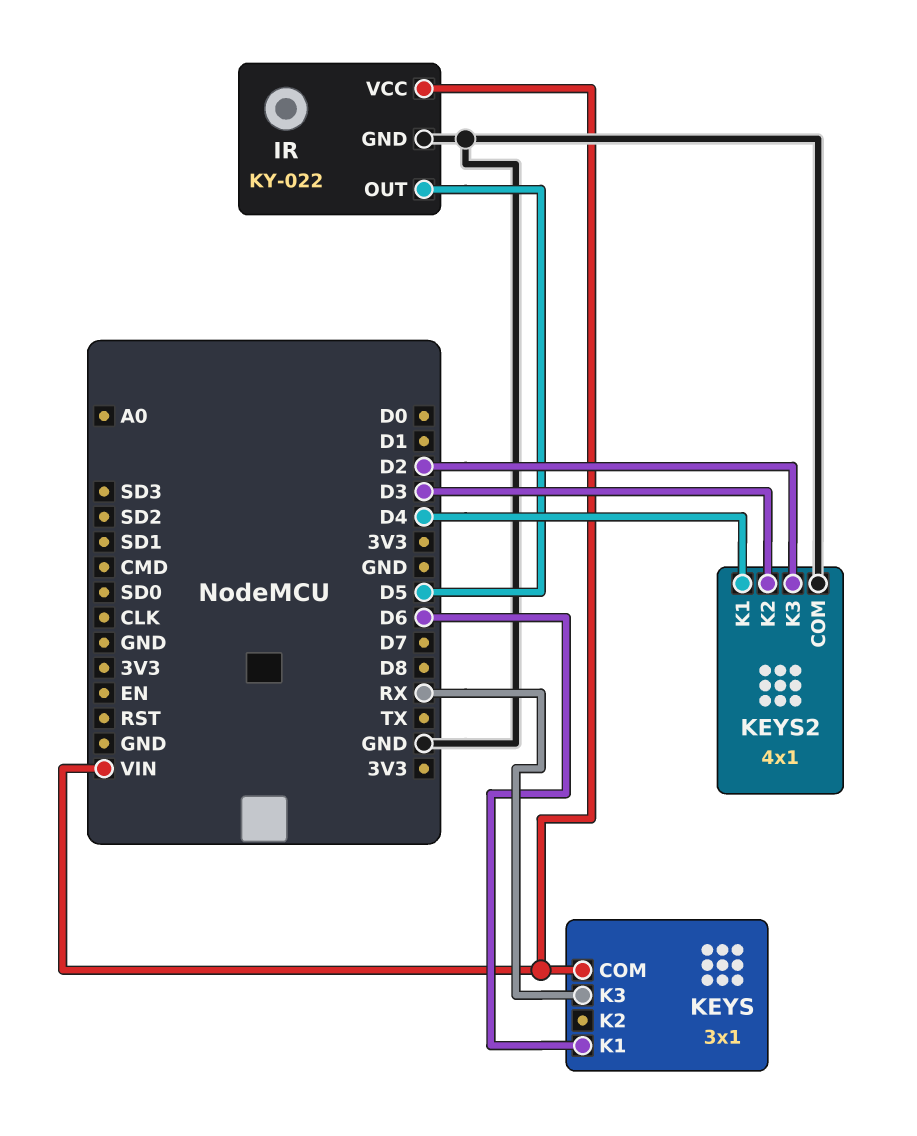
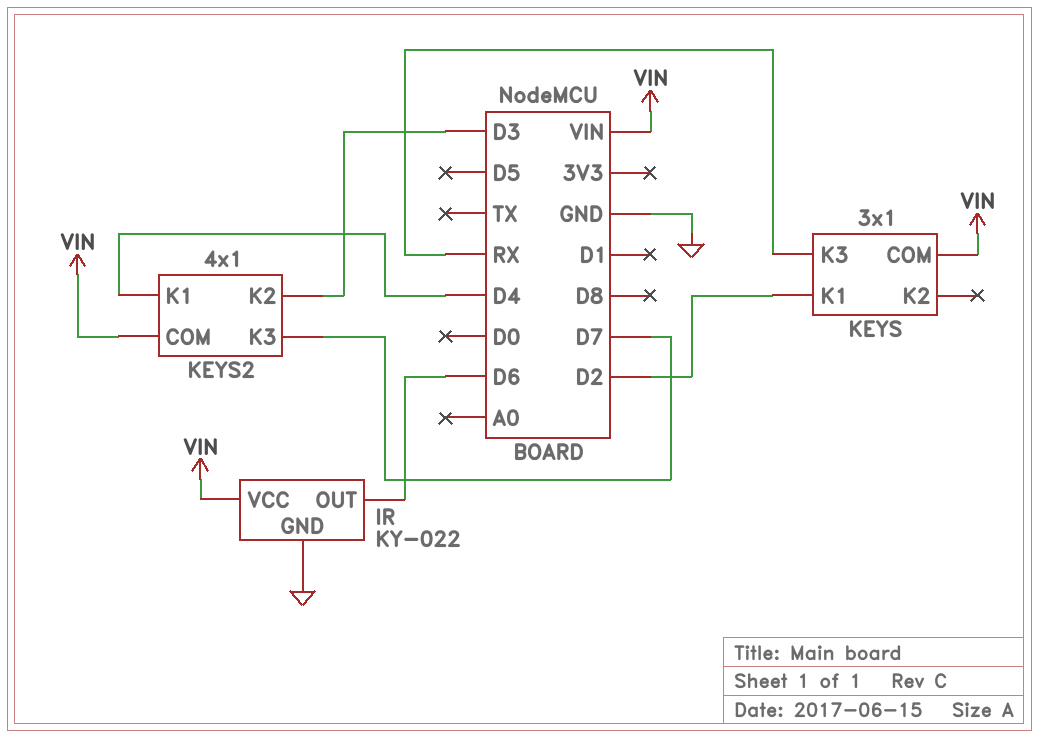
IR pin OUT: D5 -> D6
KEYS pin K1: D6 -> D2
KEYS2 pin COM: GND -> VIN
KEYS2 pin K3: D2 -> D7

